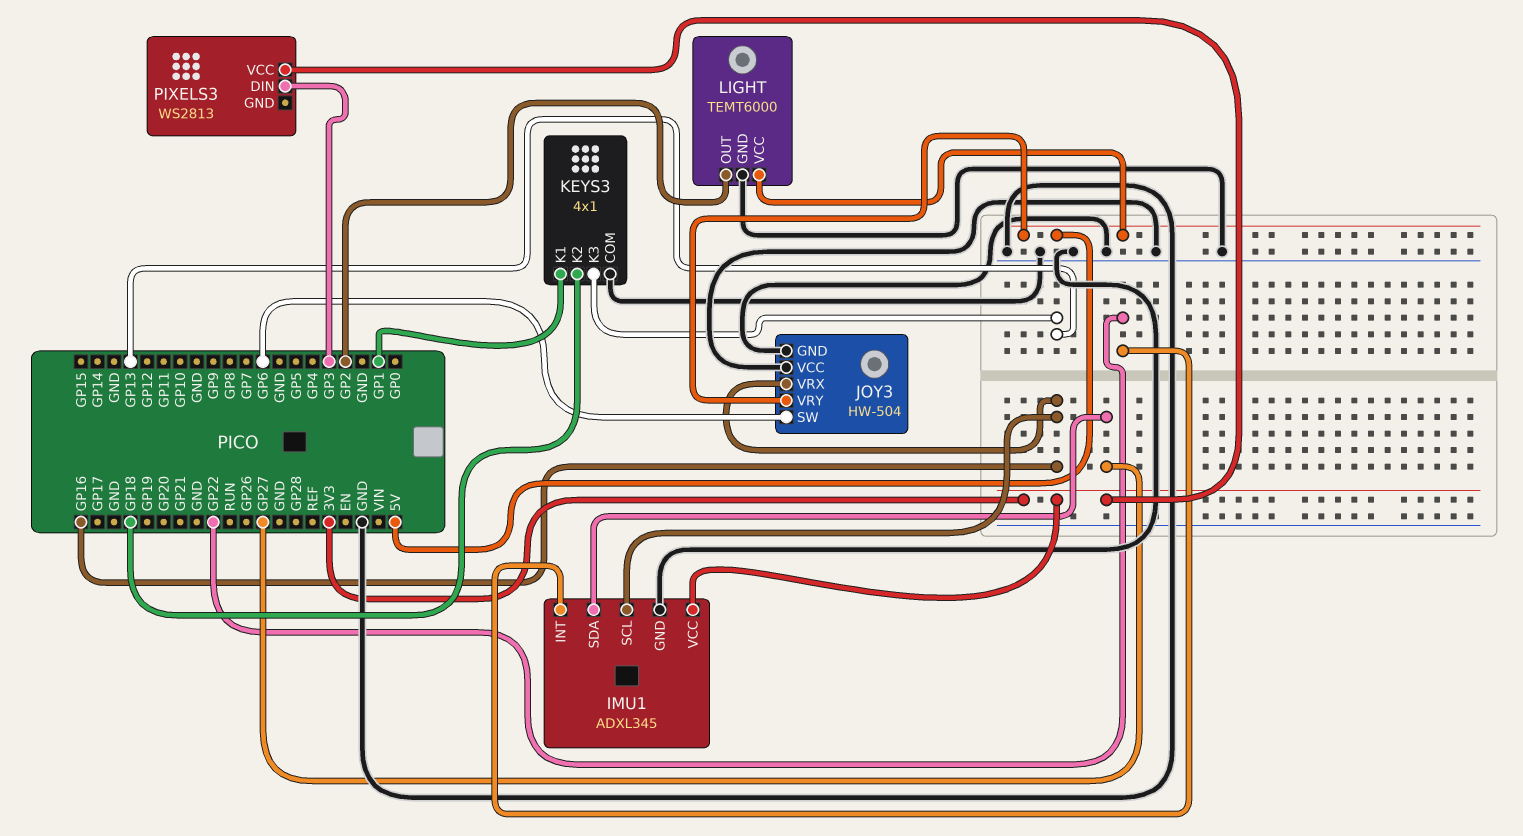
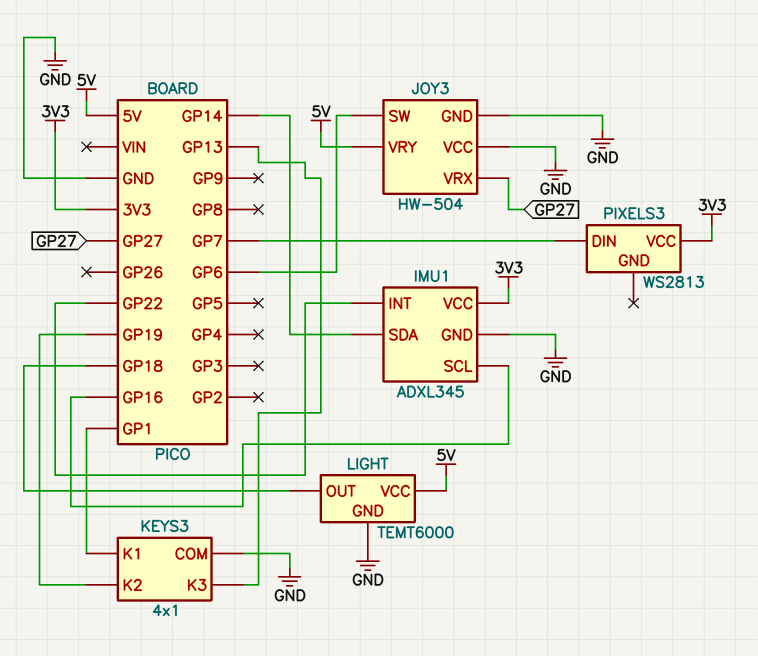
IMU1 pin SDA: GP27 -> GP14
JOY3 pin VRX: GP16 -> GP27
KEYS3 pin K2: GP18 -> GP19
LIGHT pin OUT: GP2 -> GP18
PIXELS3 pin DIN: GP3 -> GP7

